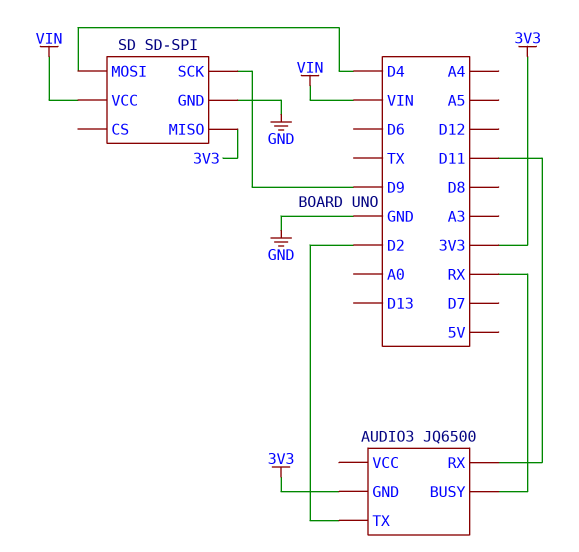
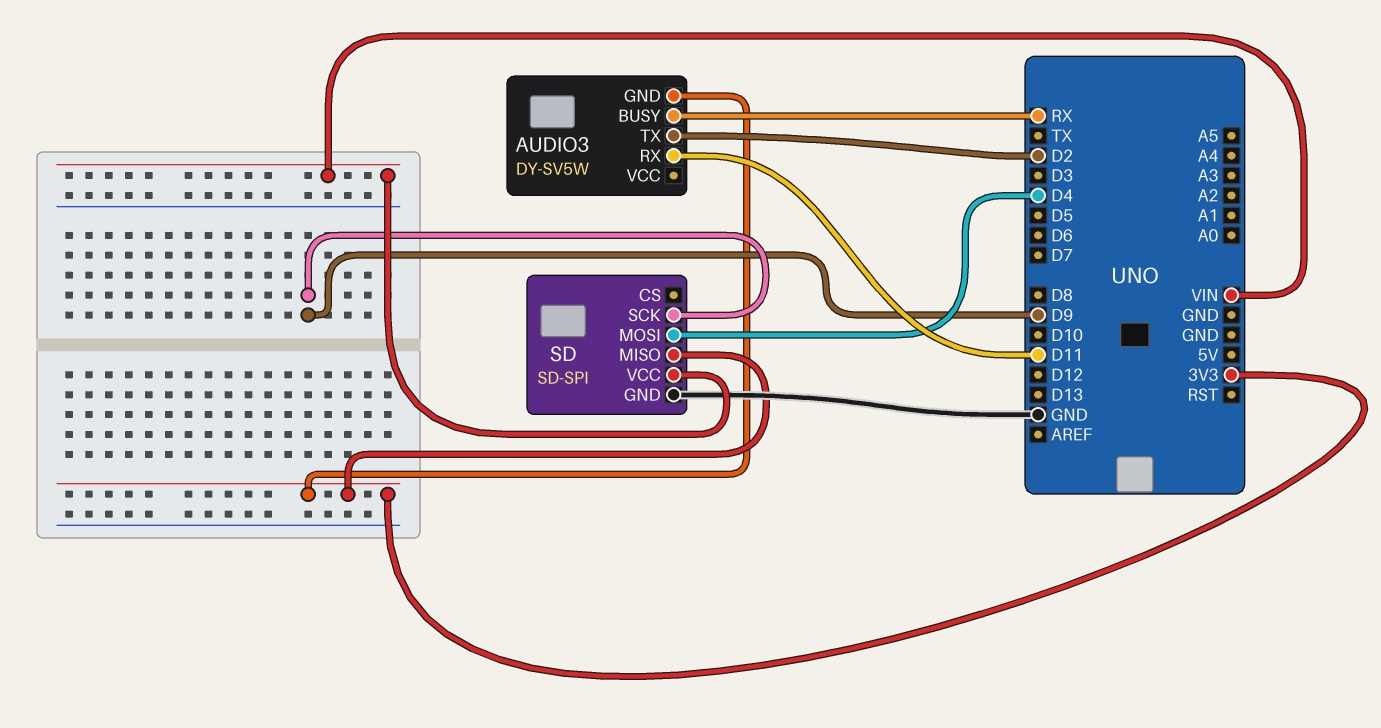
AUDIO3: JQ6500 -> DY-SV5W

